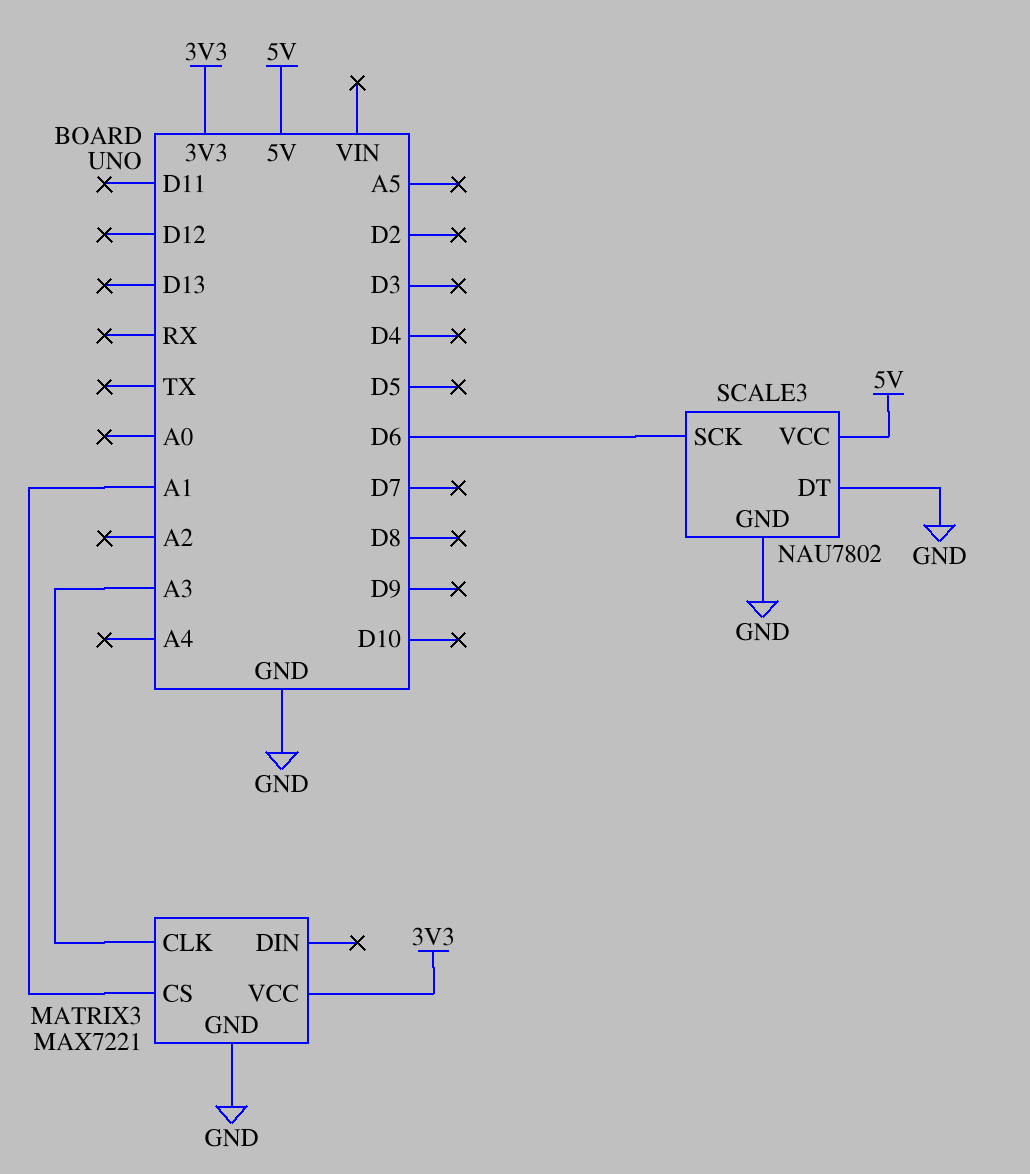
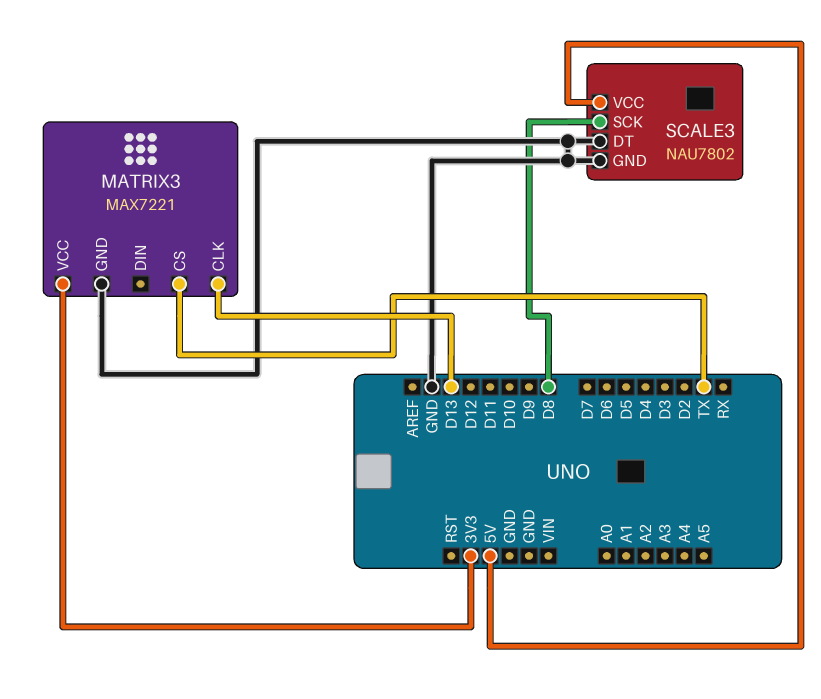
MATRIX3 pin CLK: A3 -> D13
MATRIX3 pin CS: A1 -> TX
SCALE3 pin SCK: D6 -> D8

